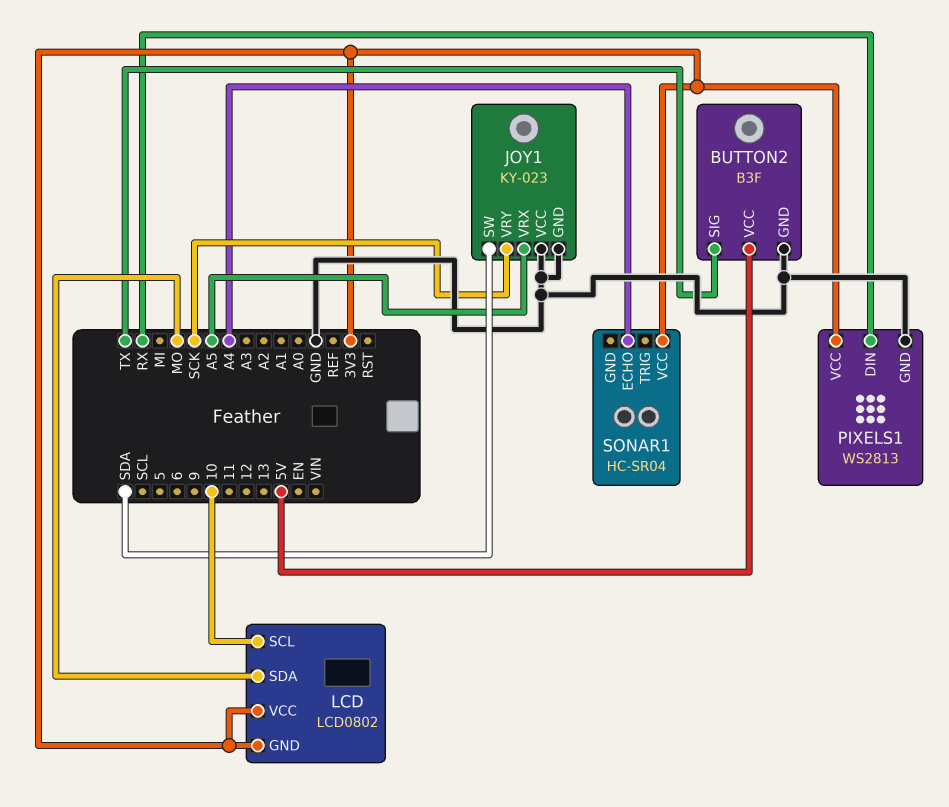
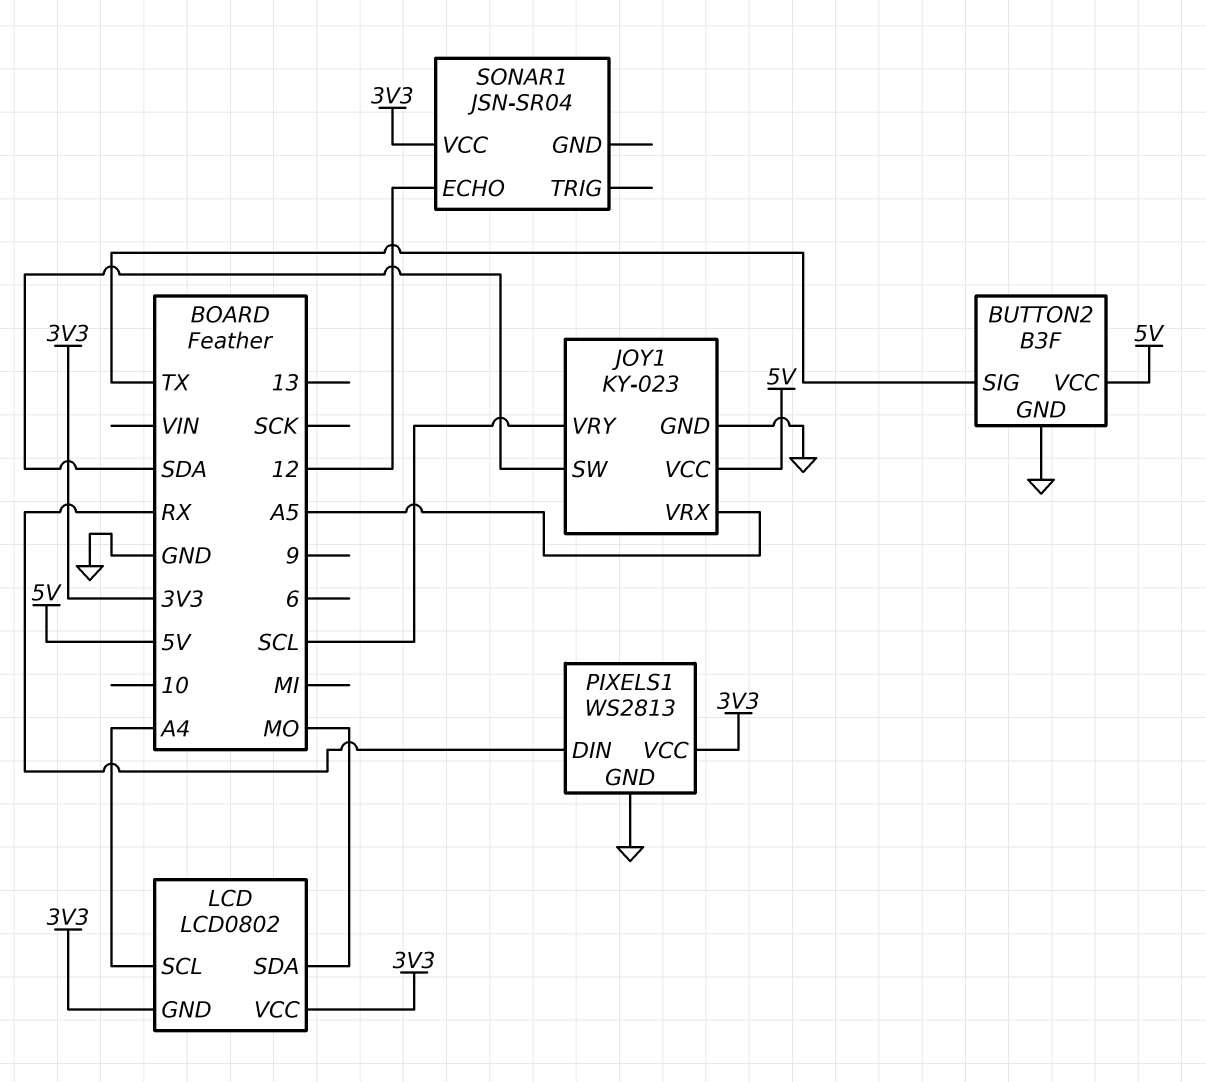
JOY1 pin VCC: GND -> 5V
JOY1 pin VRY: SCK -> SCL
LCD pin SCL: 10 -> A4
SONAR1: HC-SR04 -> JSN-SR04
SONAR1 pin ECHO: A4 -> 12

